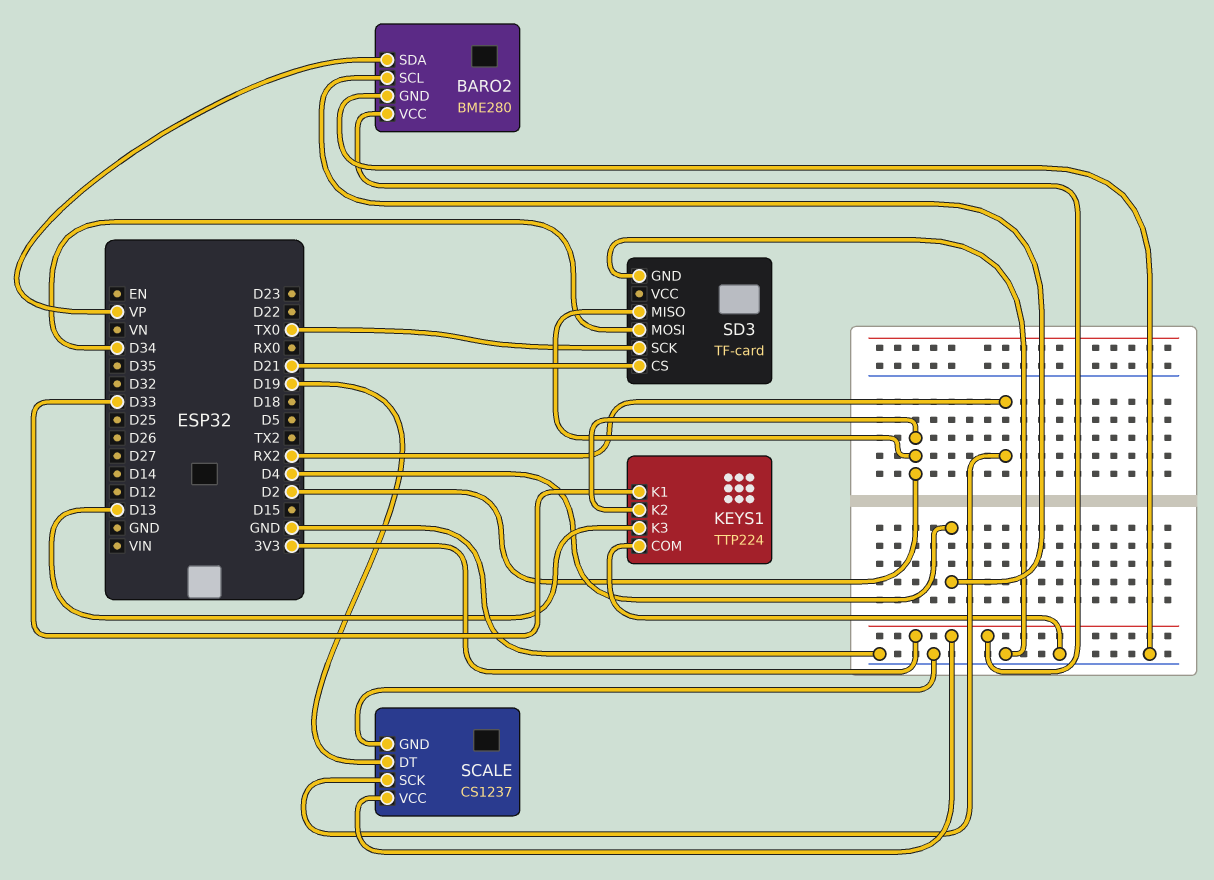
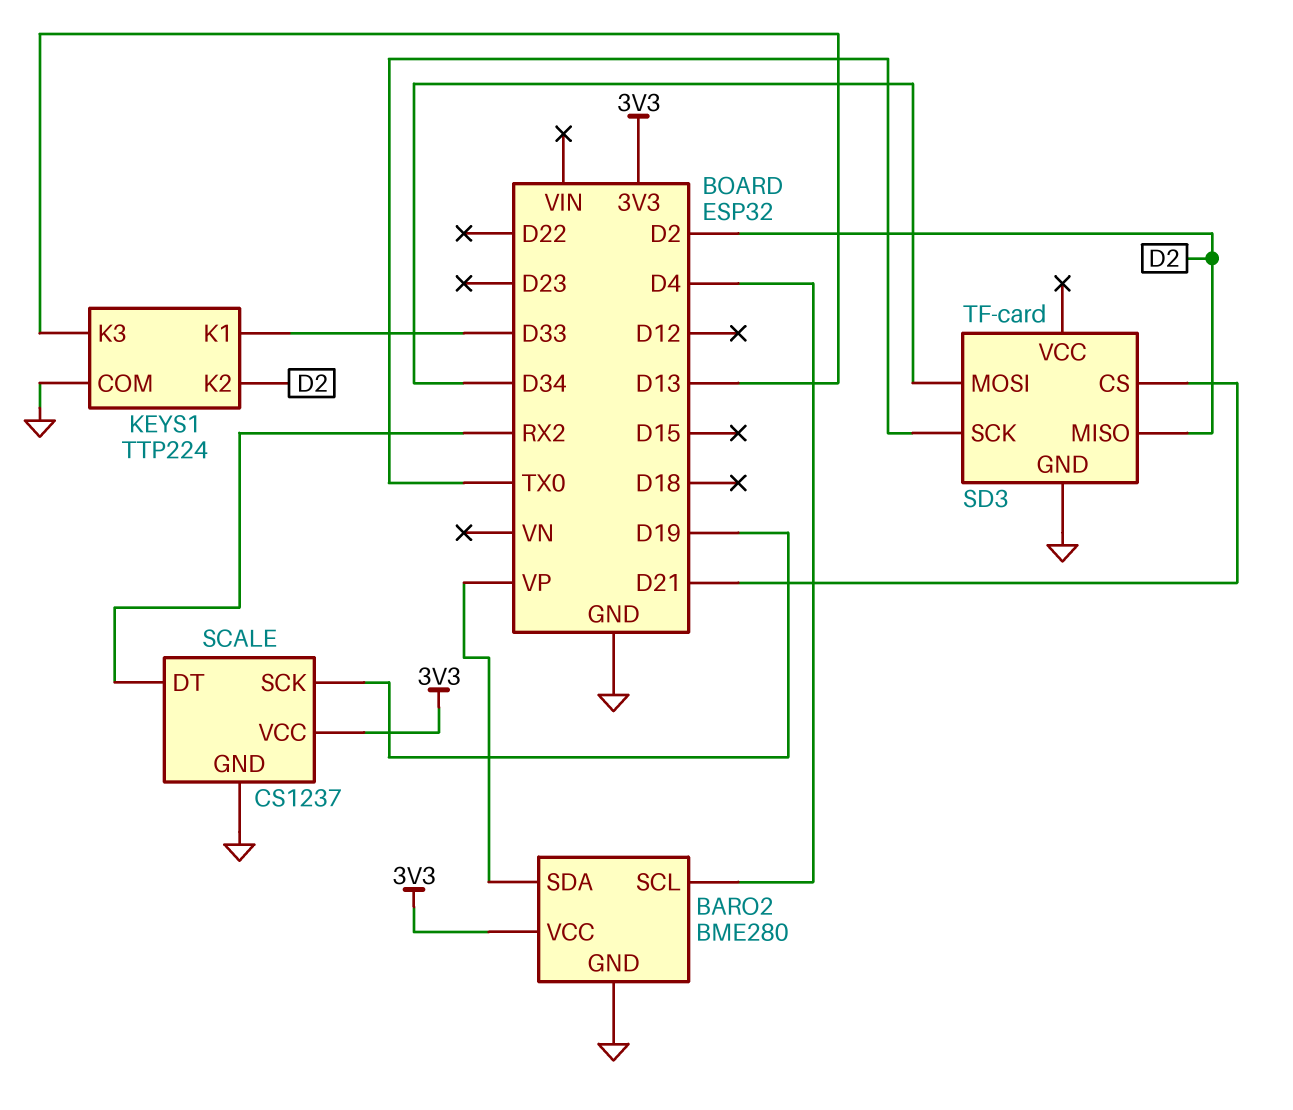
SCALE pin DT: D19 -> RX2
SCALE pin SCK: RX2 -> D19

